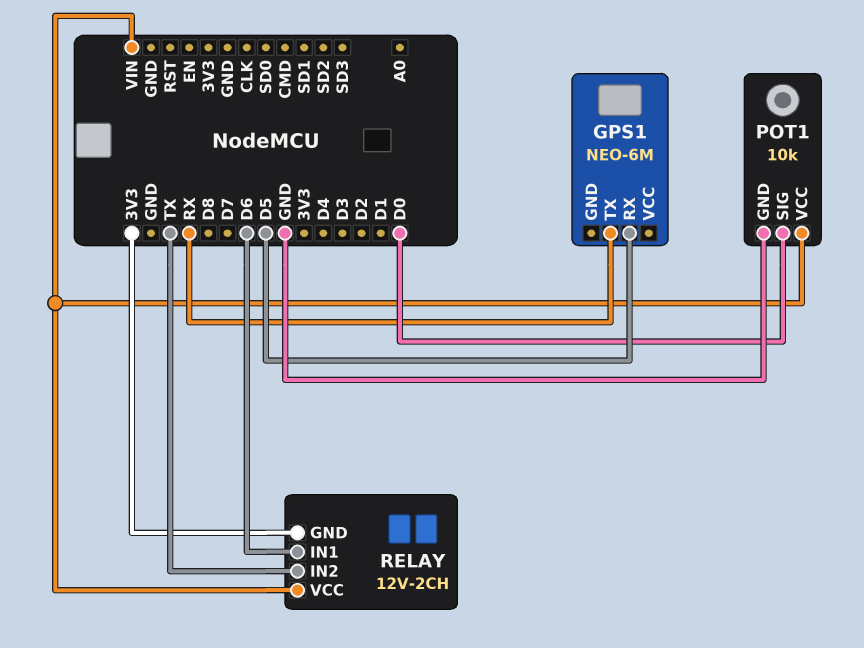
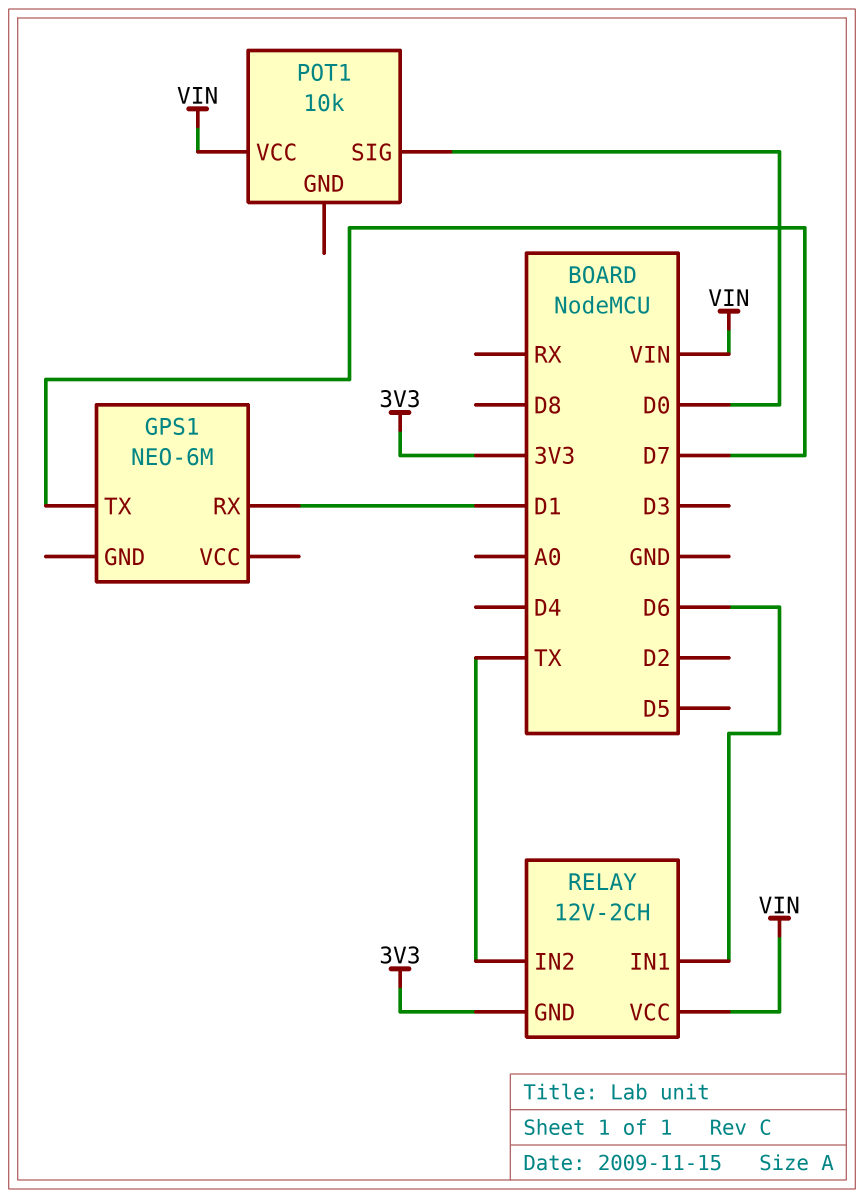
GPS1 pin RX: D5 -> D1
GPS1 pin TX: RX -> D7
POT1 pin GND: GND -> none

